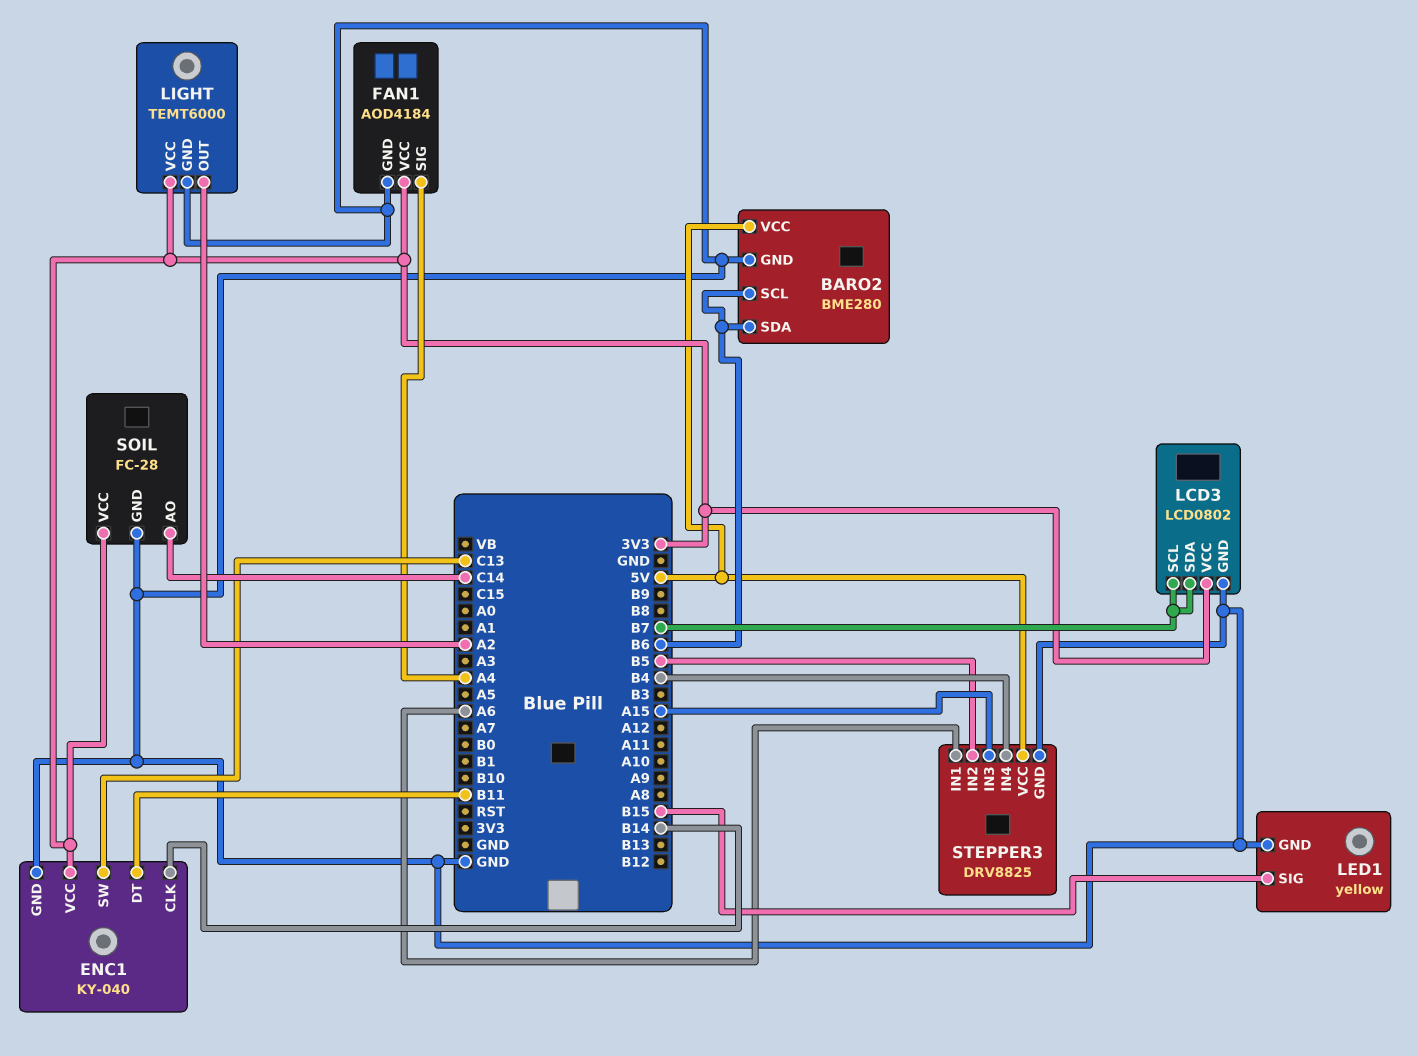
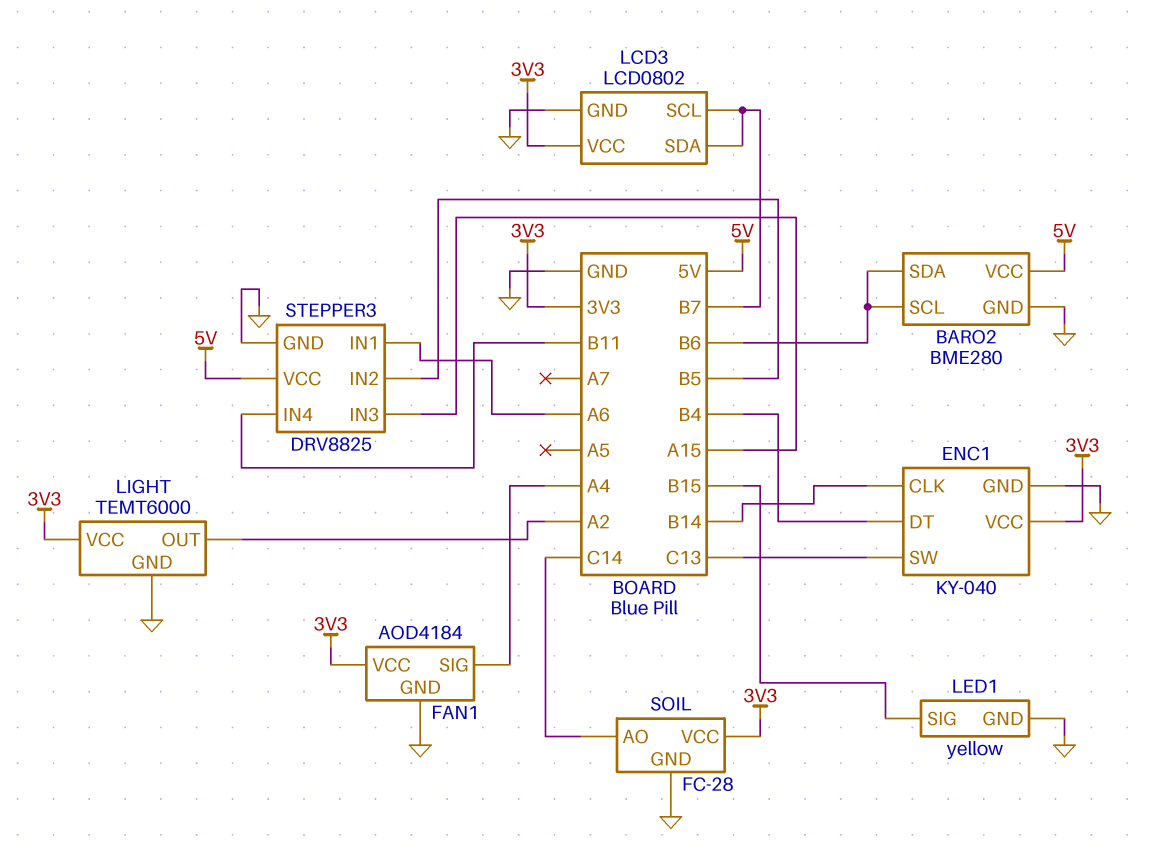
ENC1 pin DT: B11 -> B4
STEPPER3 pin IN4: B4 -> B11

